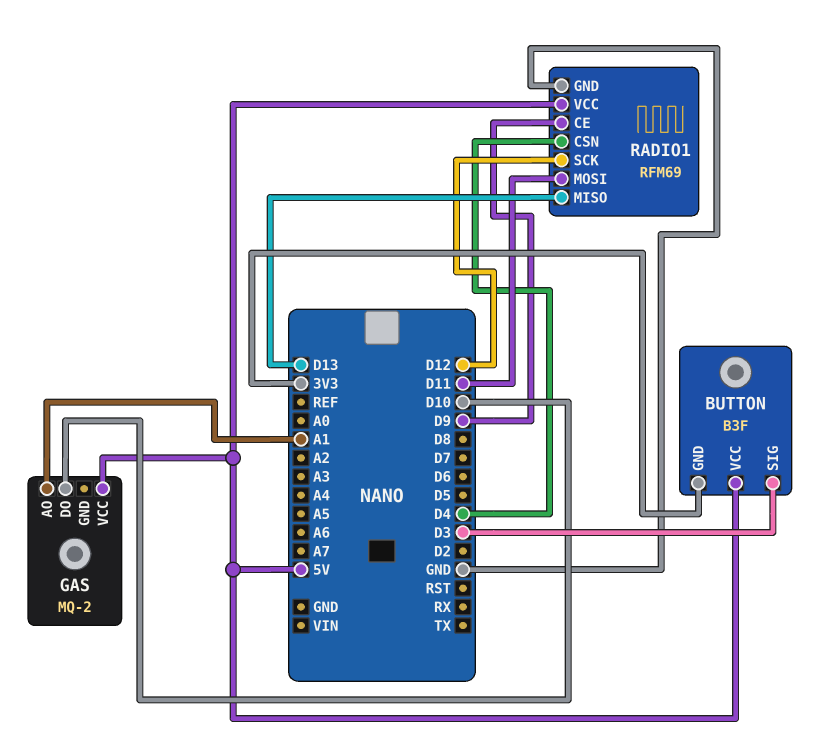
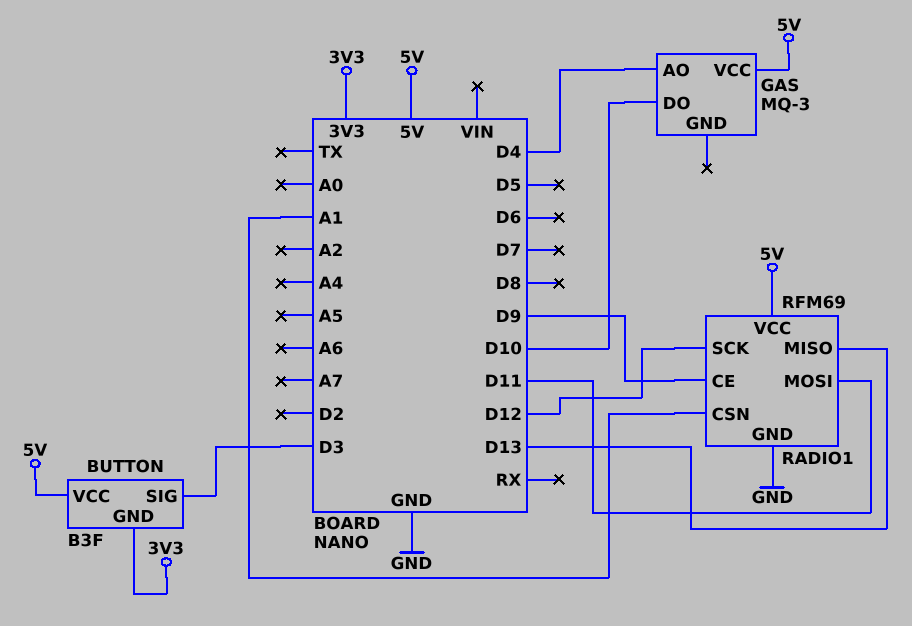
GAS: MQ-2 -> MQ-3
GAS pin AO: A1 -> D4
RADIO1 pin CSN: D4 -> A1

